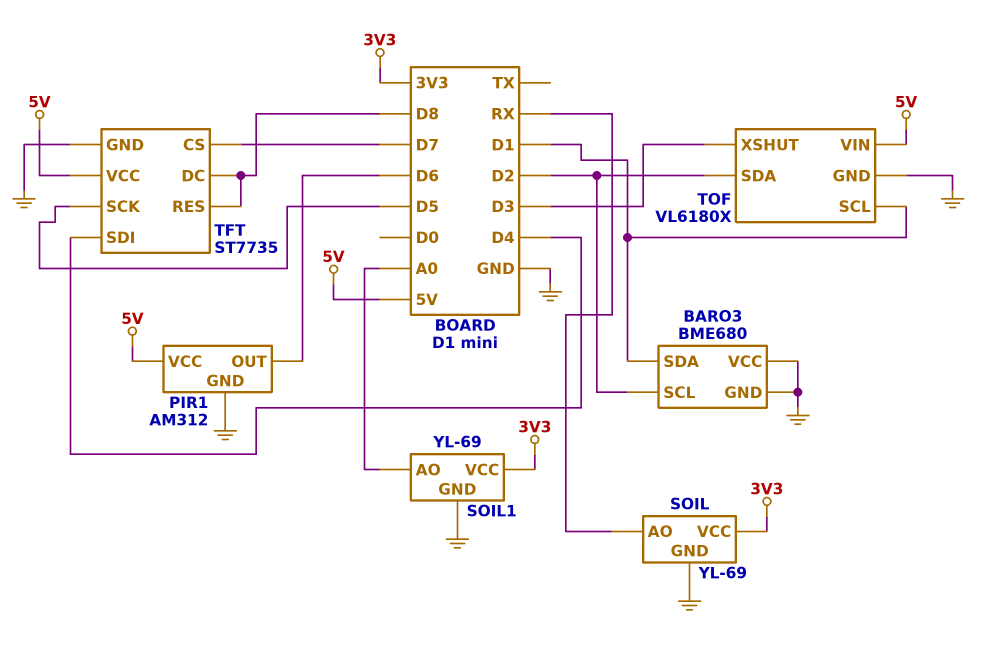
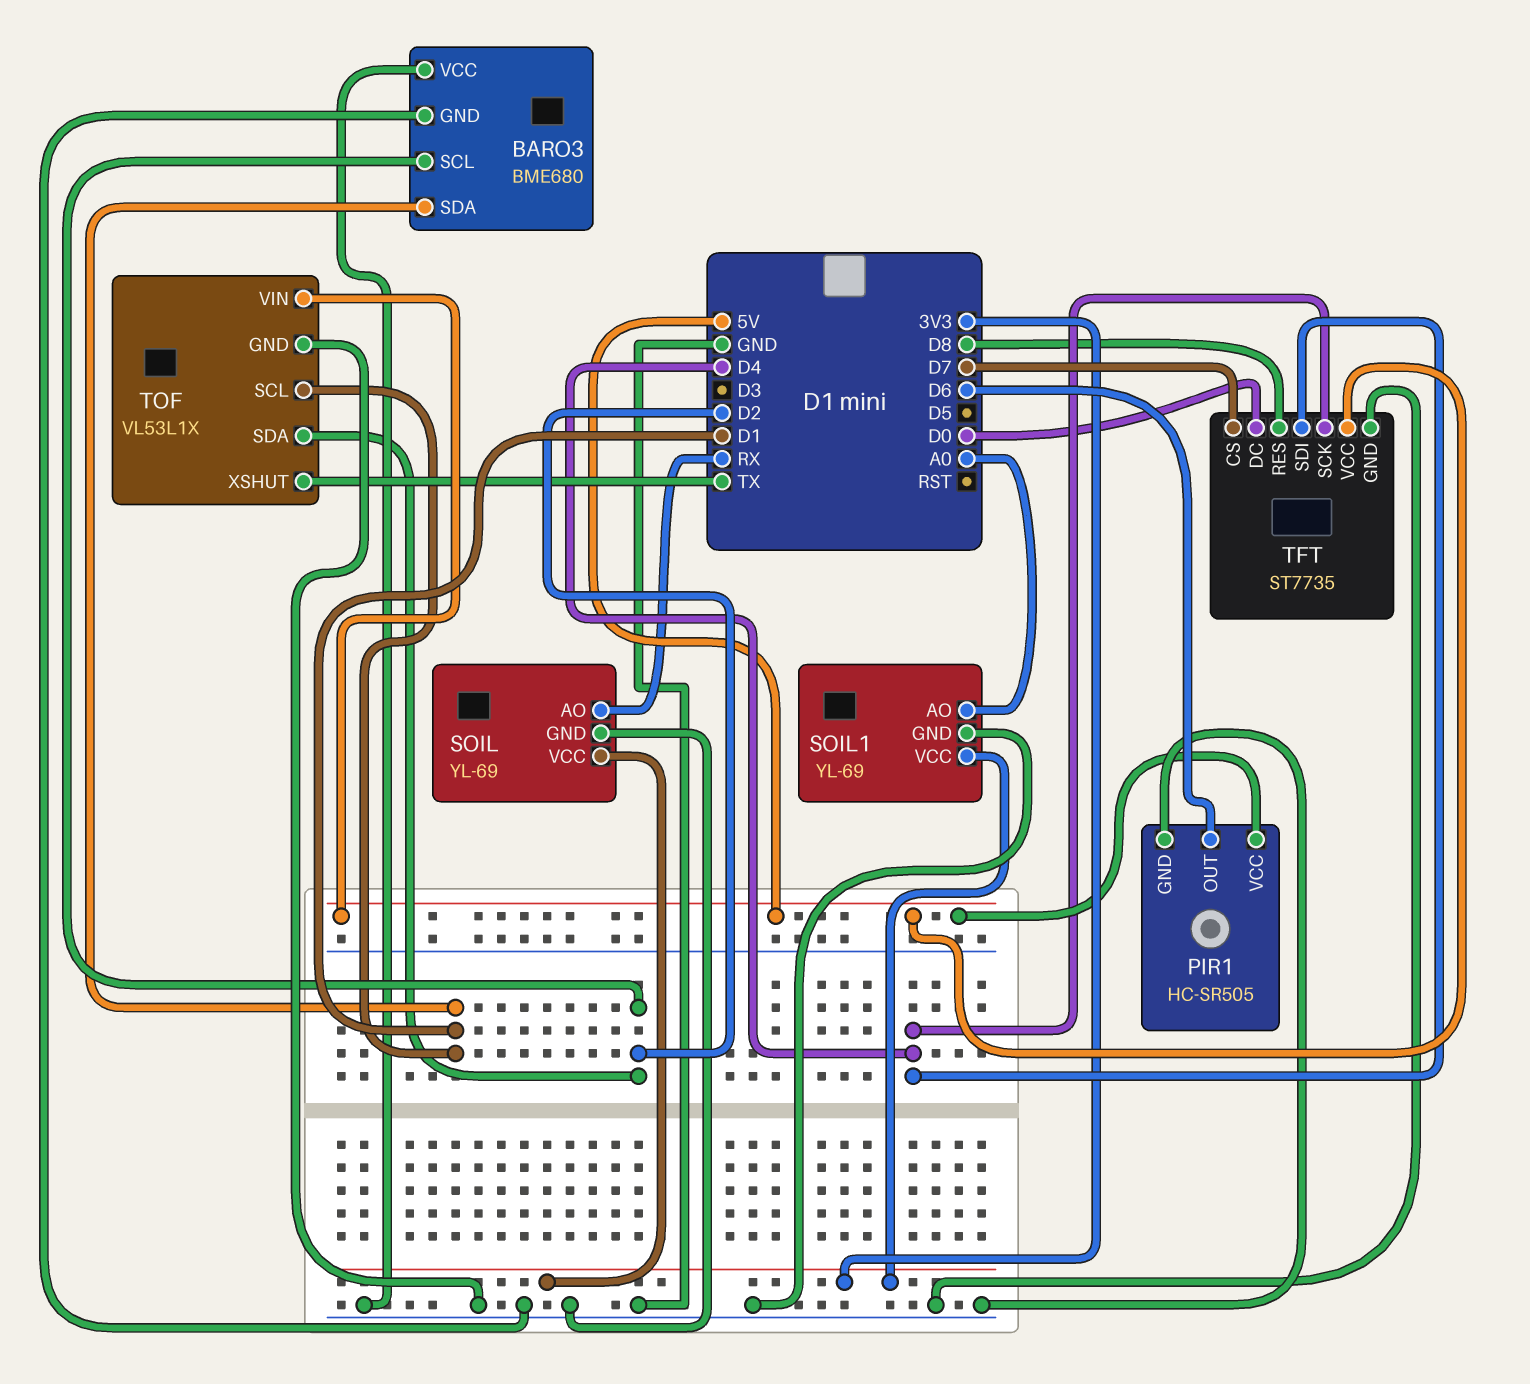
PIR1: AM312 -> HC-SR505
TFT pin DC: D8 -> D0
TFT pin SCK: D5 -> D4
TOF: VL6180X -> VL53L1X
TOF pin XSHUT: D3 -> TX

